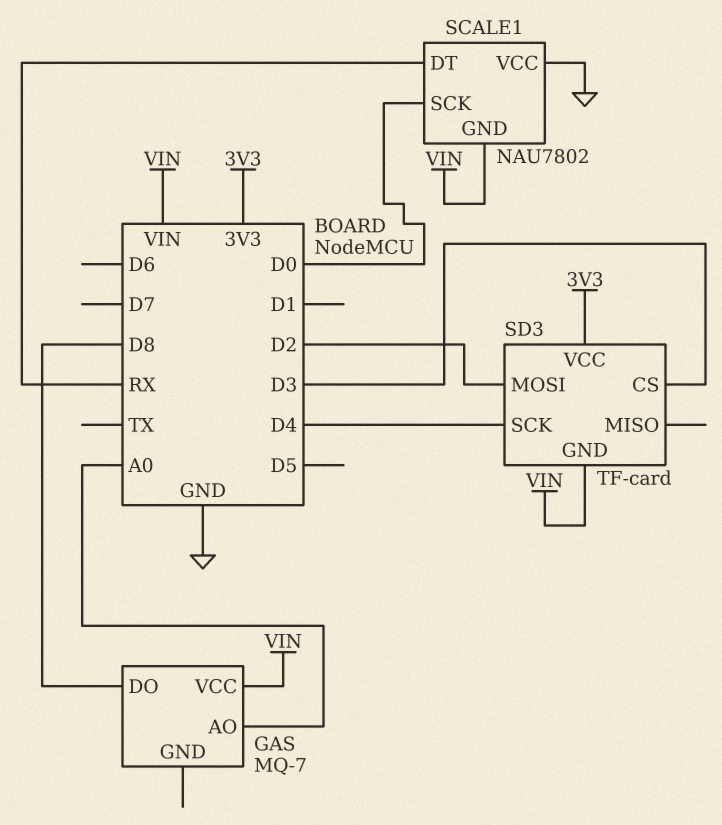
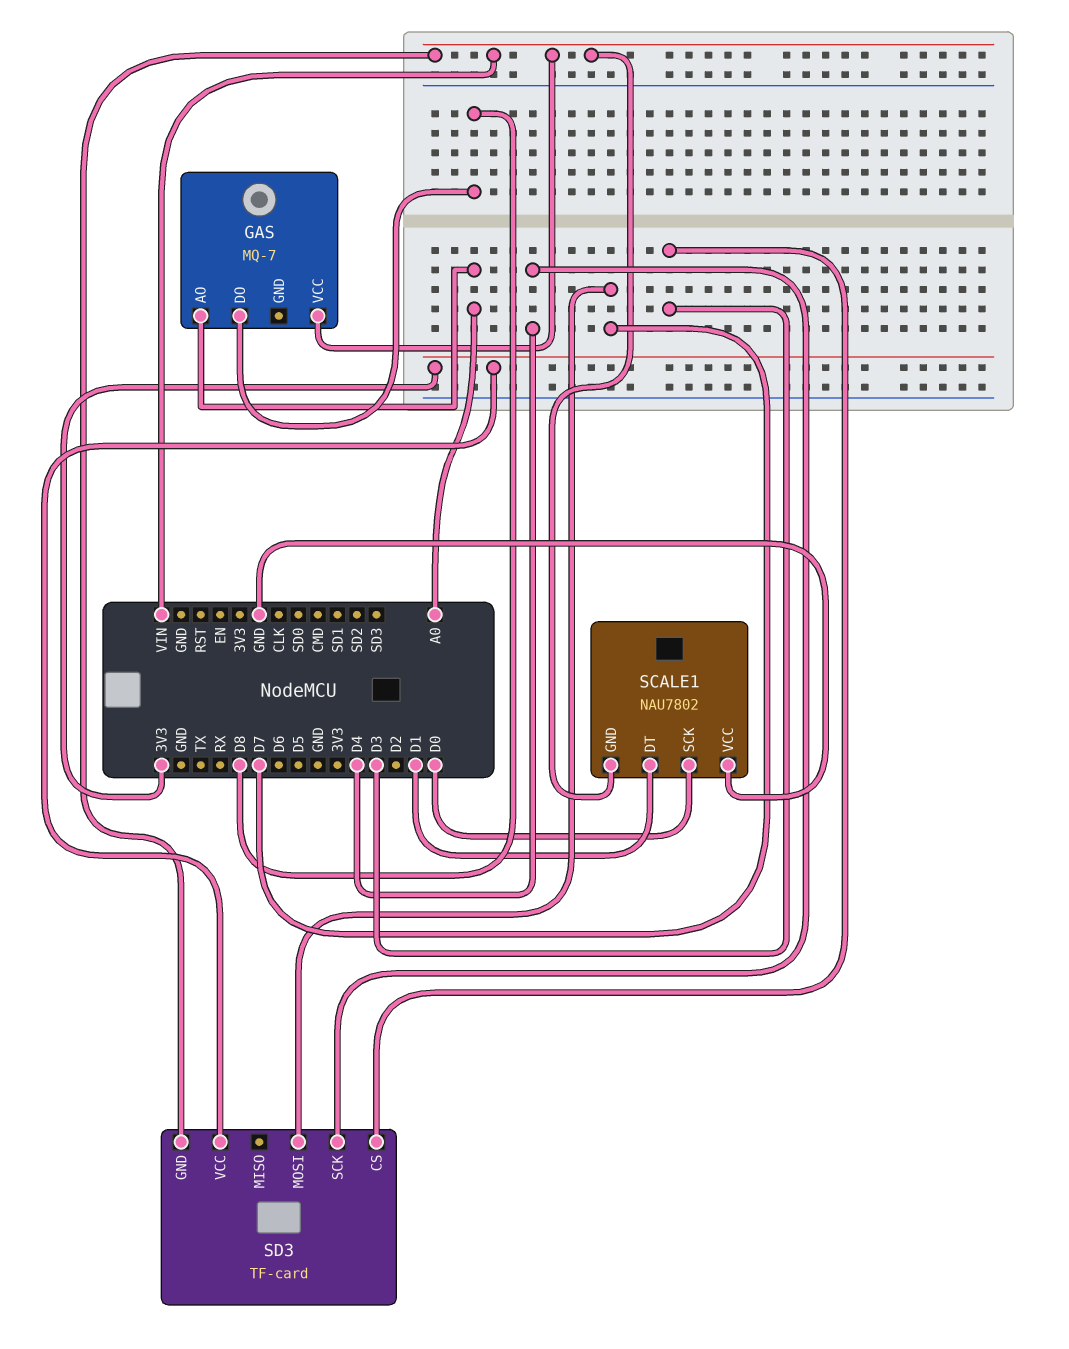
SCALE1 pin DT: RX -> D1
SD3 pin MOSI: D2 -> D7

